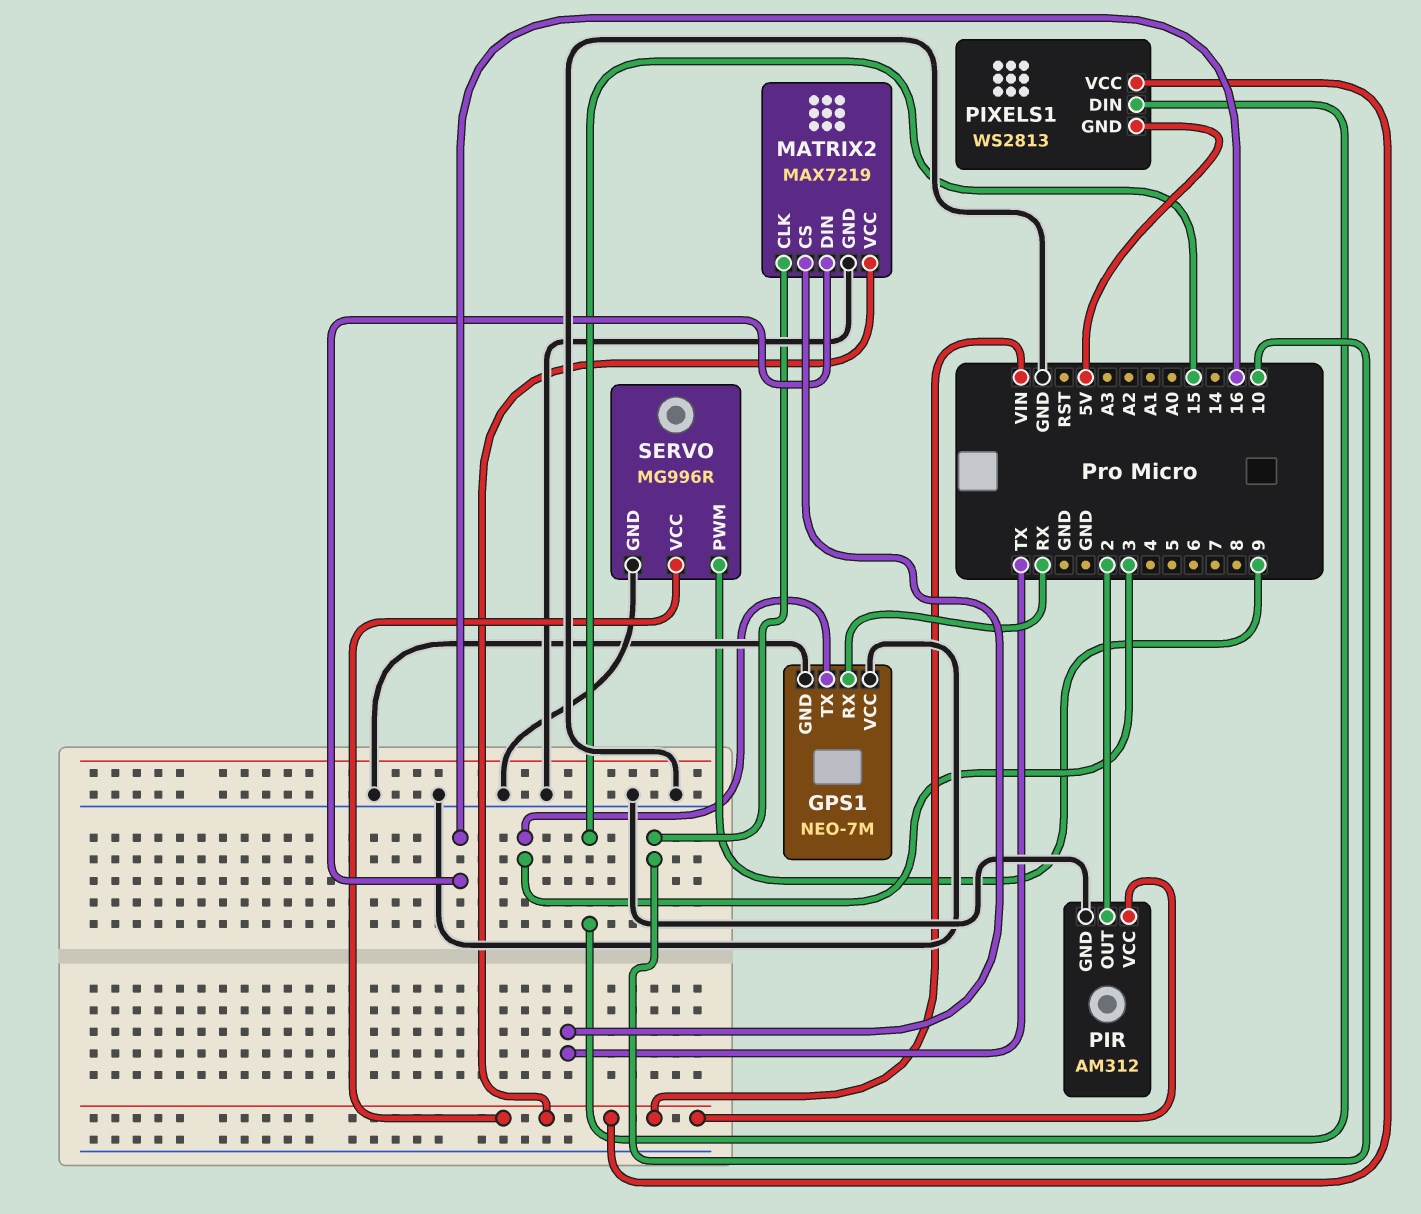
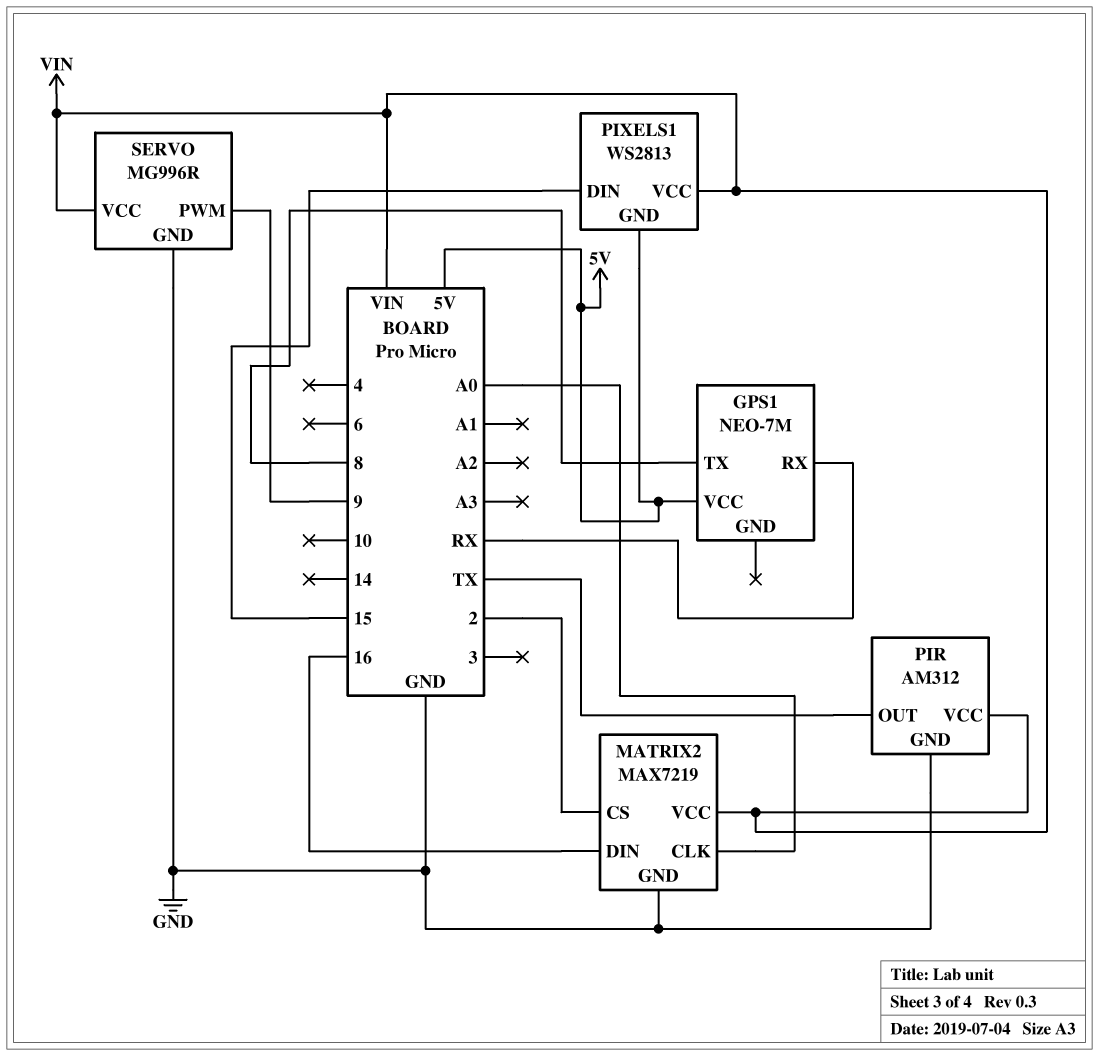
GPS1 pin GND: GND -> none
GPS1 pin TX: 3 -> 8
GPS1 pin VCC: GND -> 5V
MATRIX2 pin CLK: 10 -> A0
MATRIX2 pin CS: TX -> 2
PIR pin OUT: 2 -> TX

